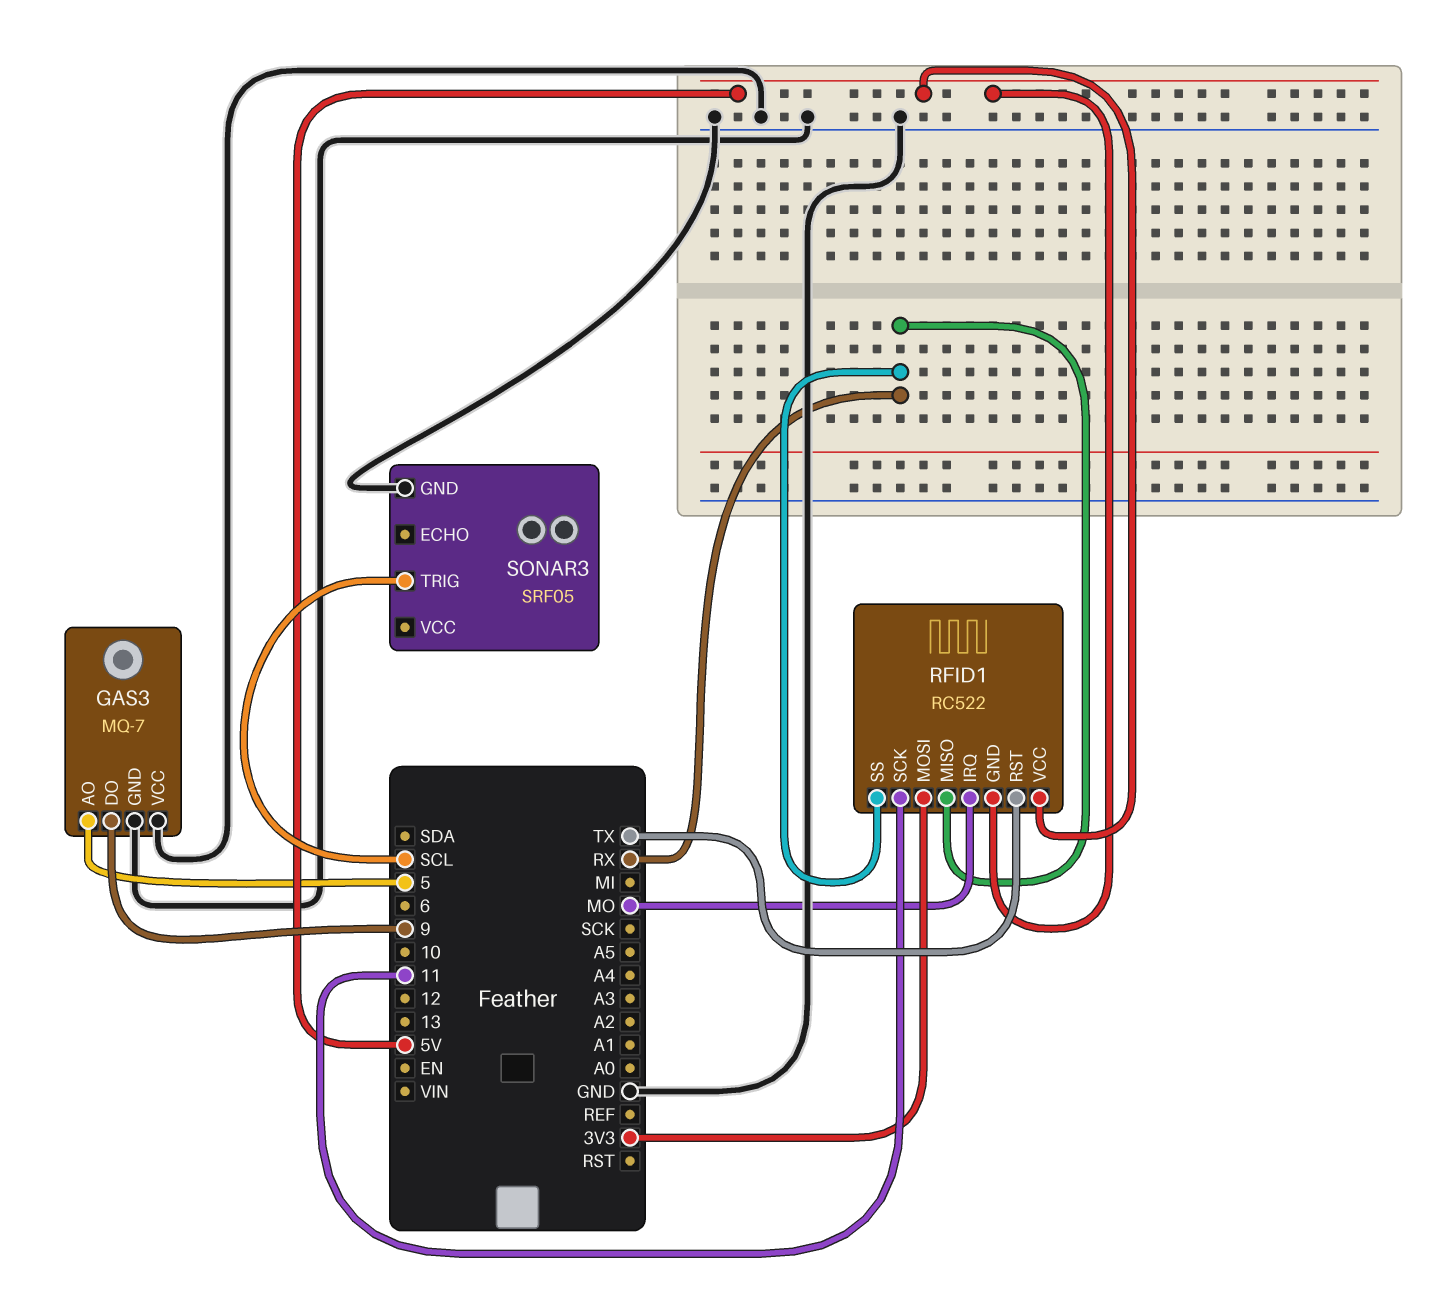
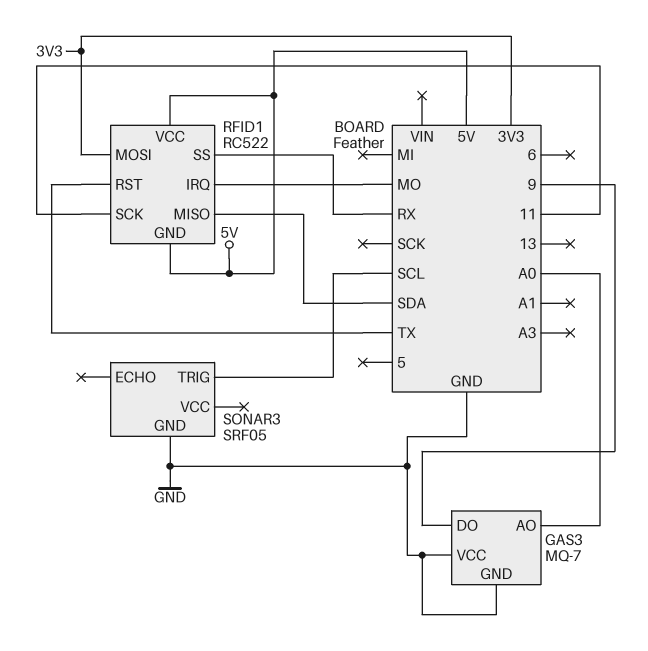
GAS3 pin AO: 5 -> A0
RFID1 pin MISO: RX -> SDA

